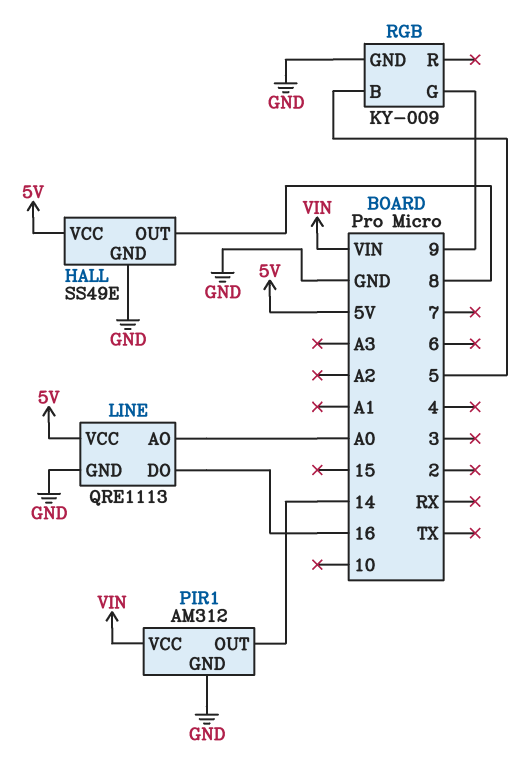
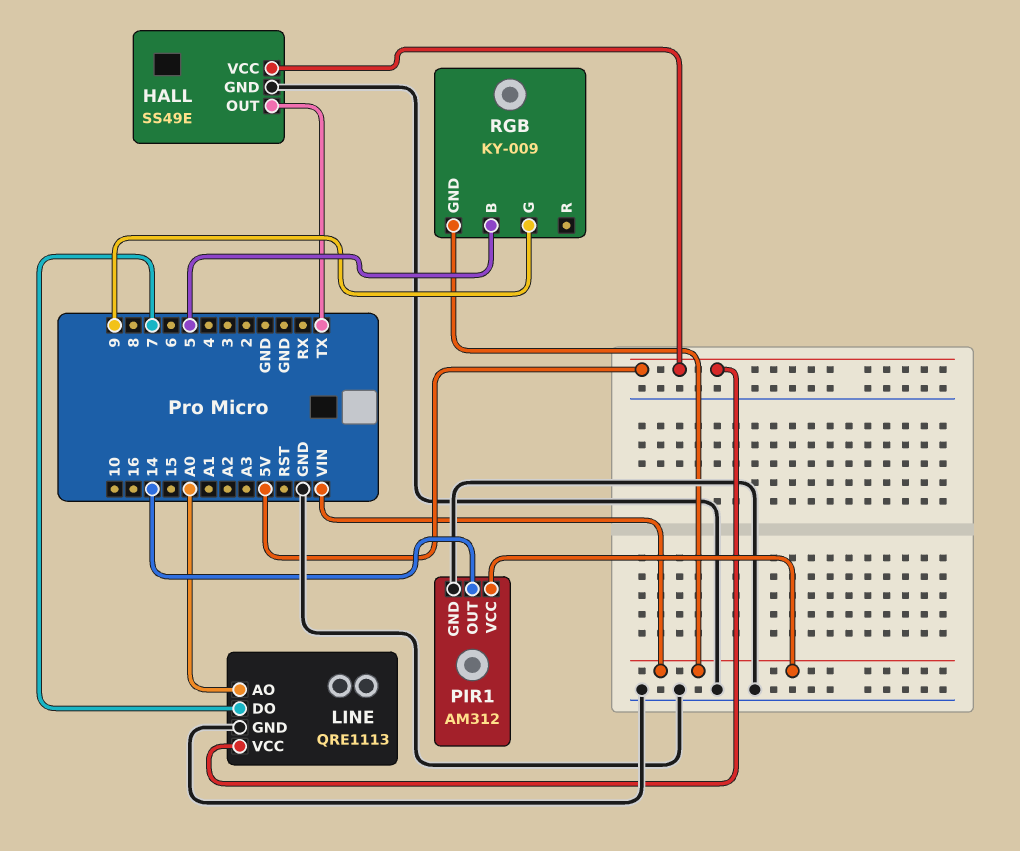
HALL pin OUT: 8 -> TX
LINE pin DO: 16 -> 7
RGB pin GND: GND -> VIN

